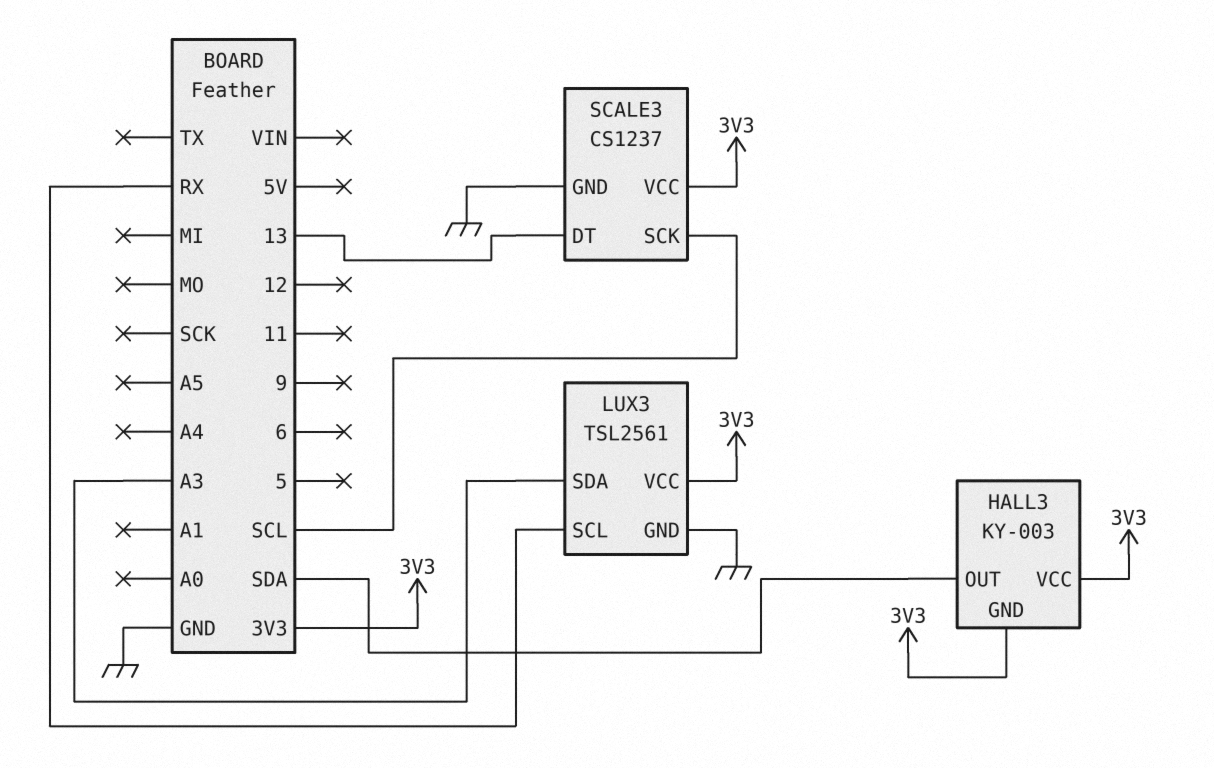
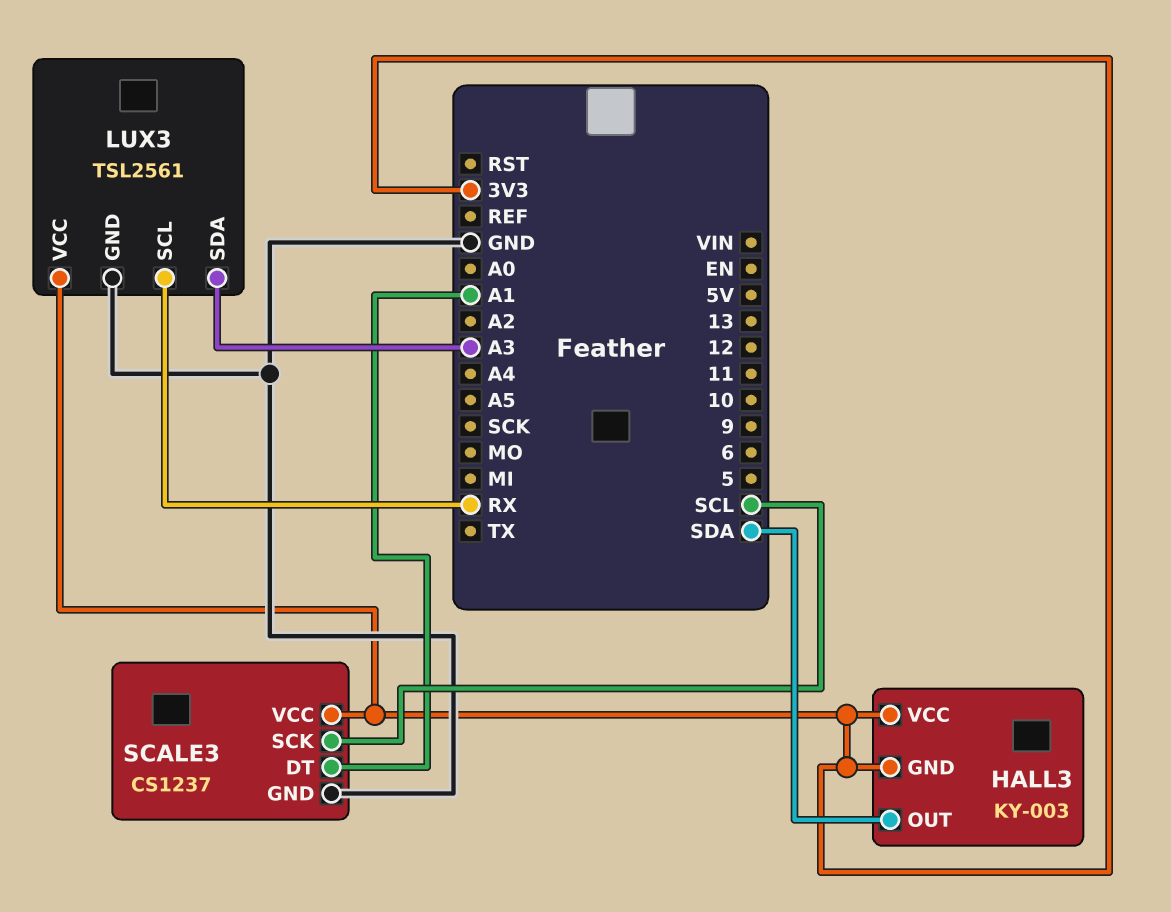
SCALE3 pin DT: 13 -> A1

